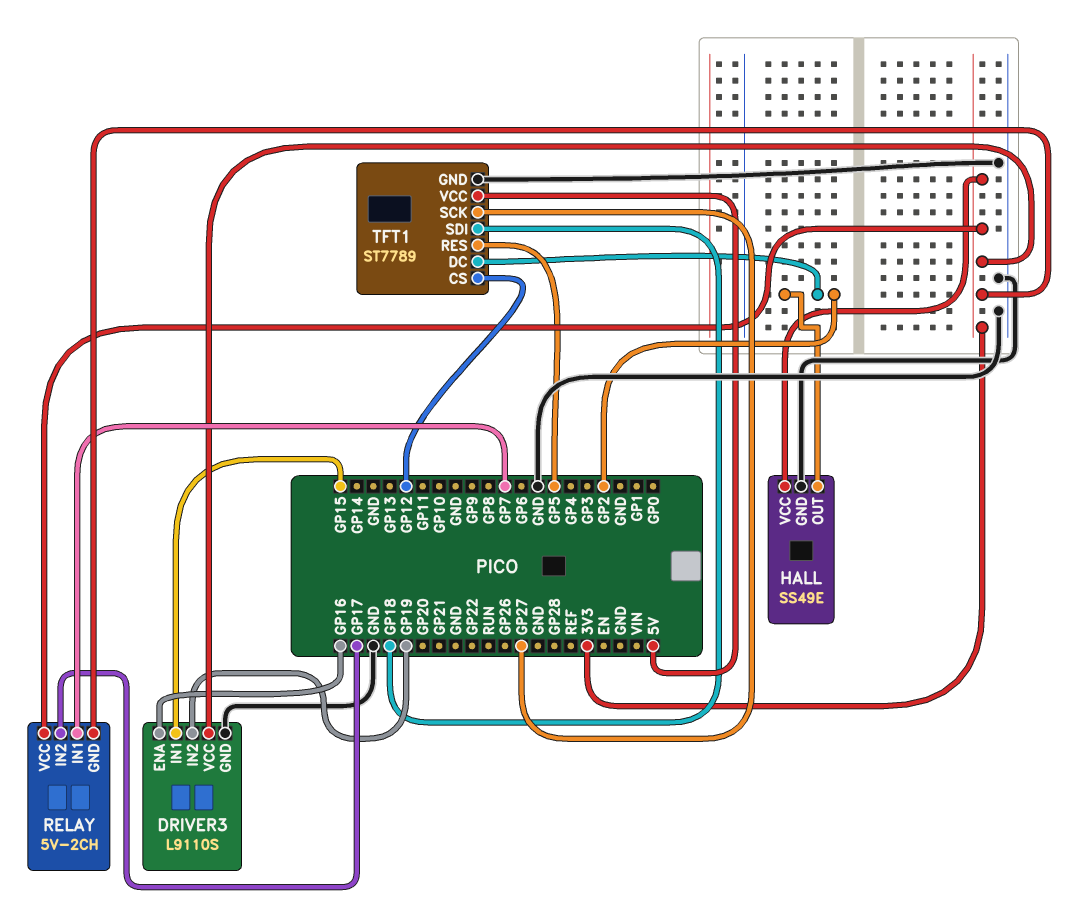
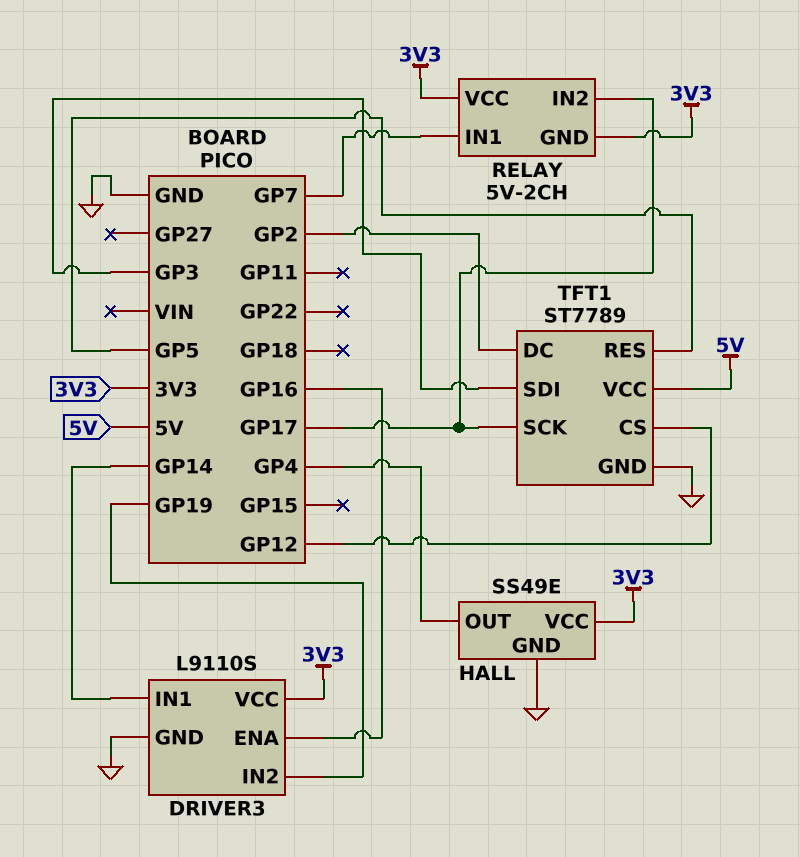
DRIVER3 pin IN1: GP15 -> GP14
HALL pin OUT: GP2 -> GP4
TFT1 pin SCK: GP27 -> GP17
TFT1 pin SDI: GP18 -> GP3

